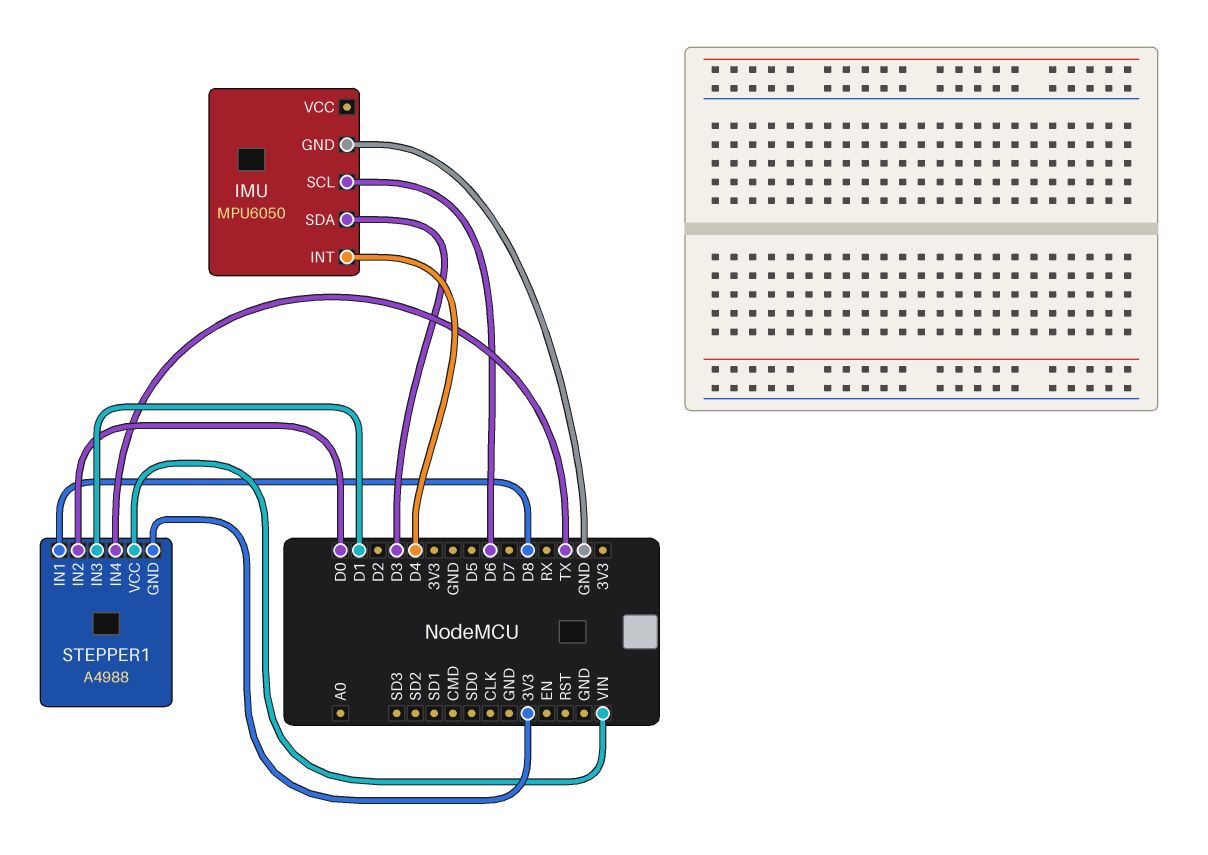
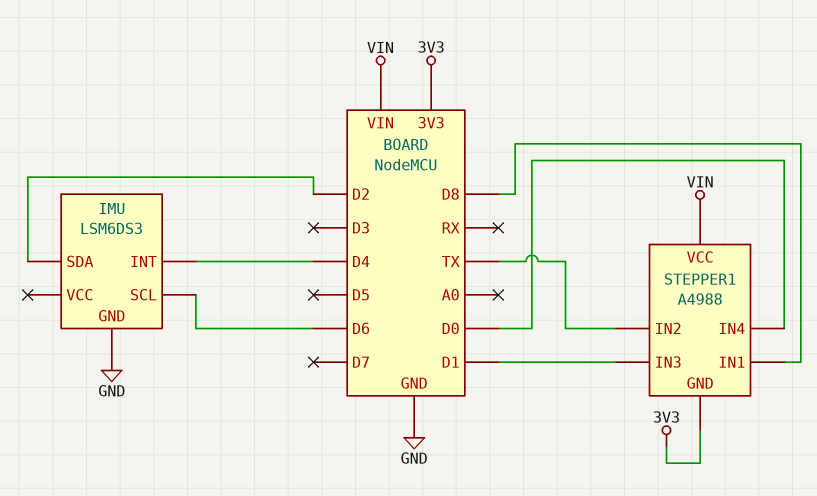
IMU: MPU6050 -> LSM6DS3
IMU pin SDA: D3 -> D2
STEPPER1 pin IN2: D0 -> TX
STEPPER1 pin IN4: TX -> D0

